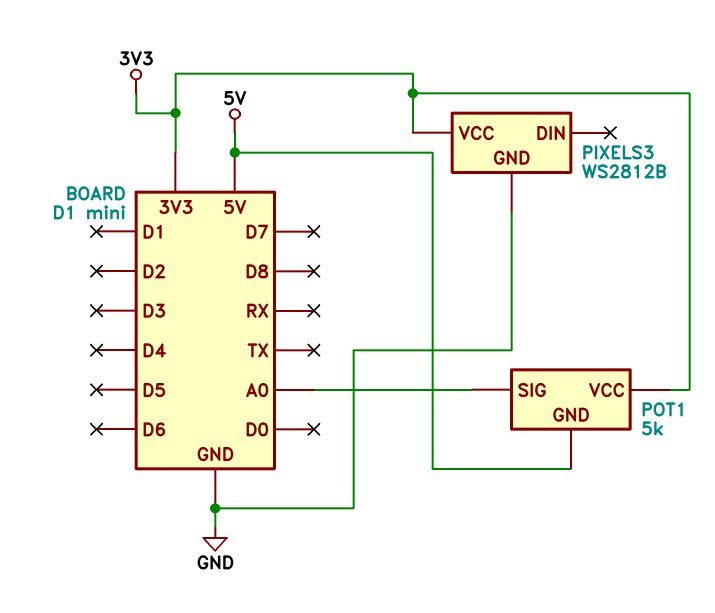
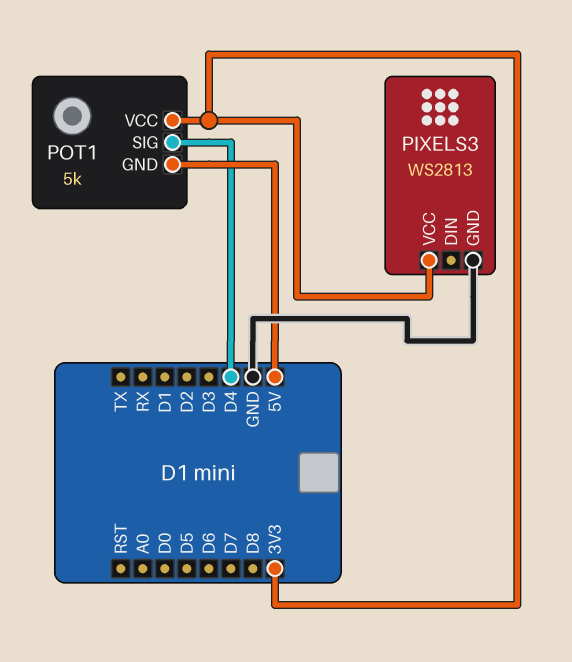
PIXELS3: WS2812B -> WS2813
POT1 pin SIG: A0 -> D4

